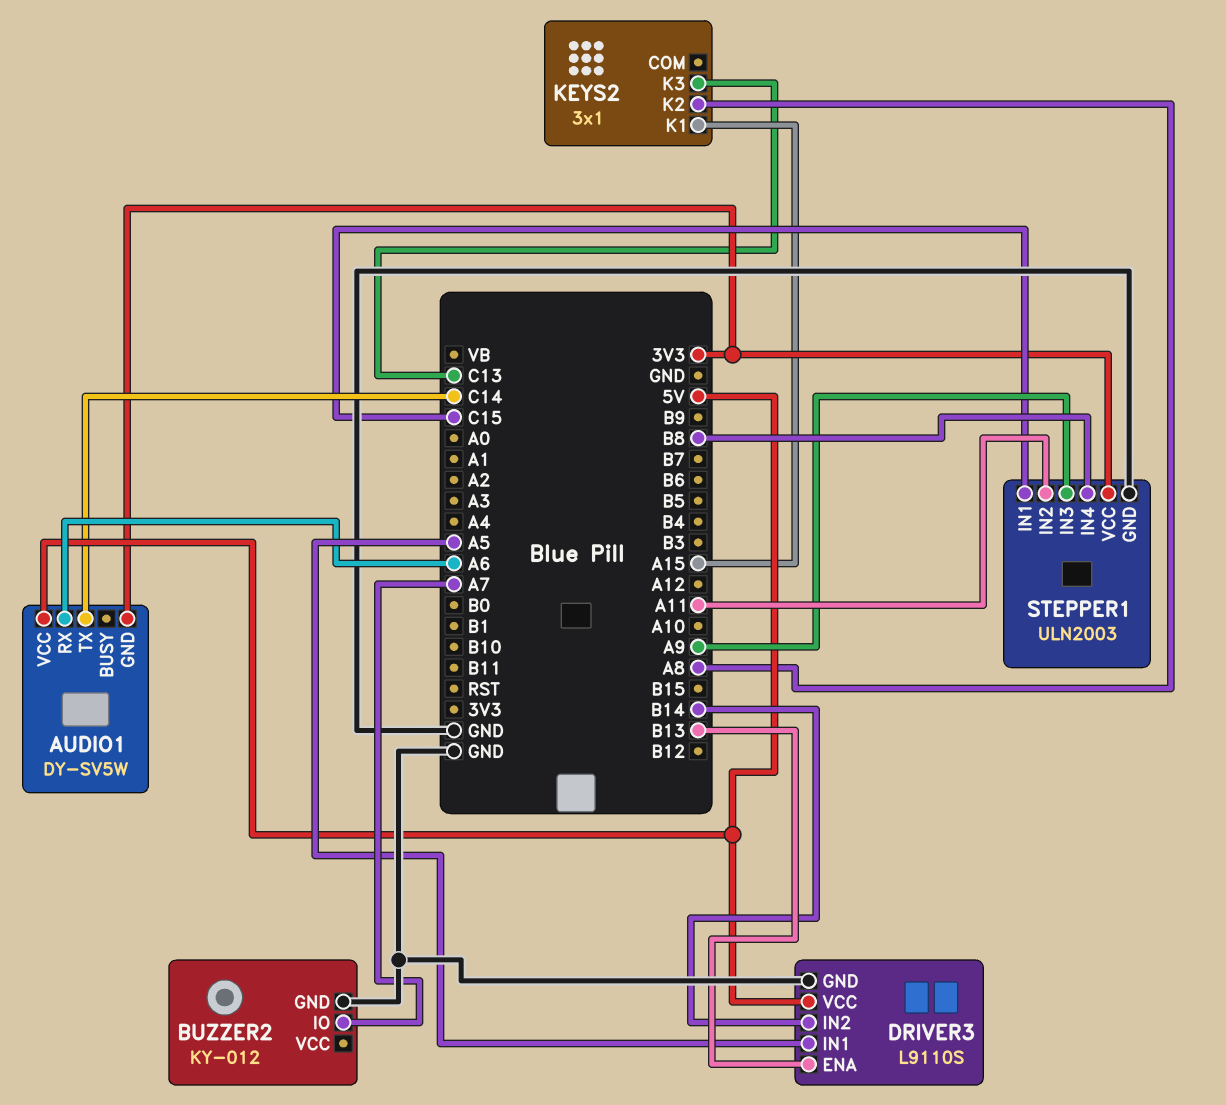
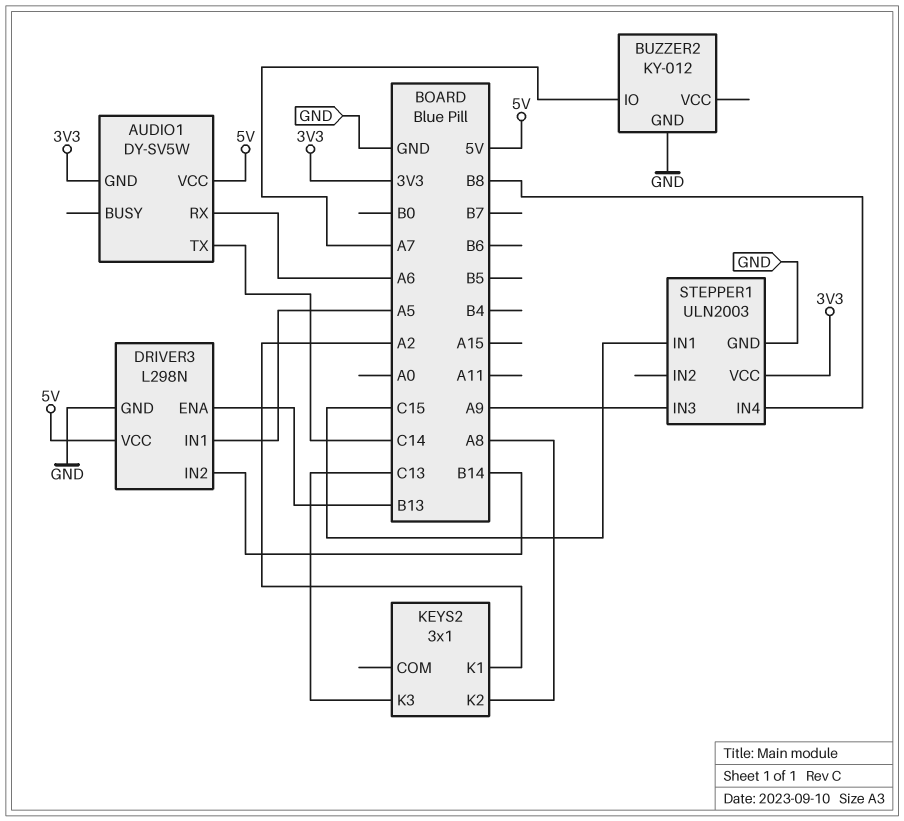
DRIVER3: L9110S -> L298N
KEYS2 pin K1: A15 -> A2
STEPPER1 pin IN2: A11 -> none

